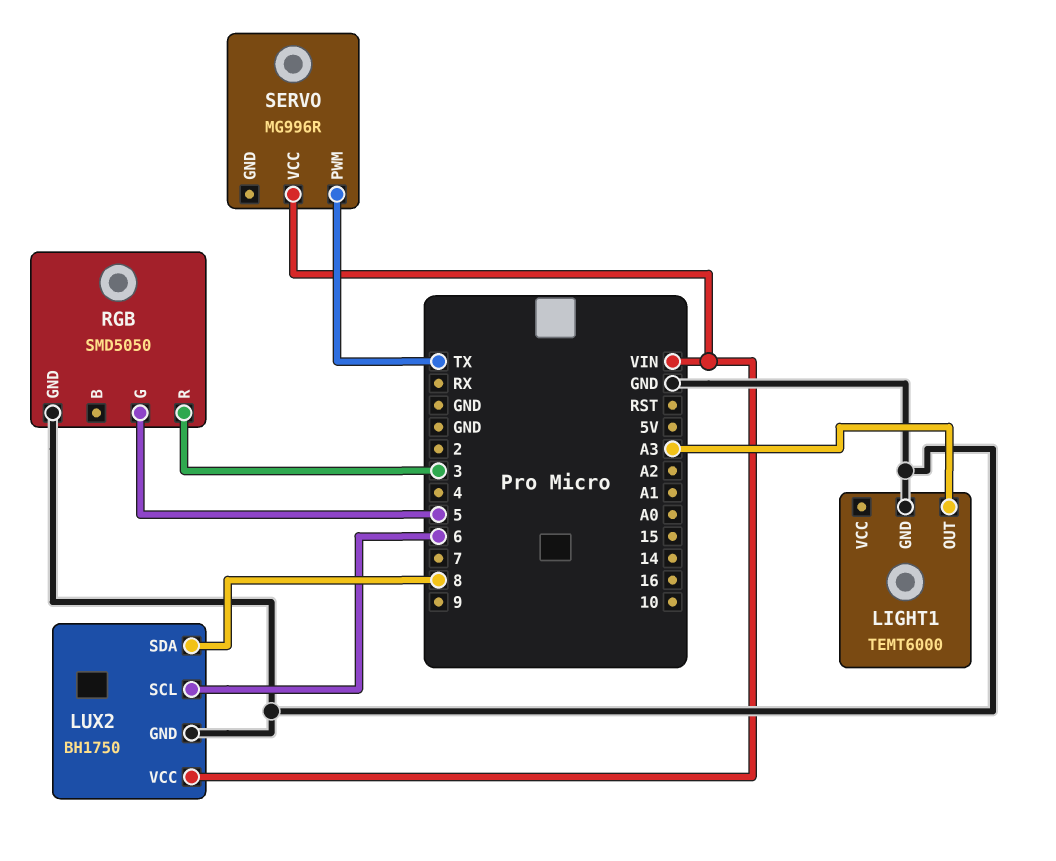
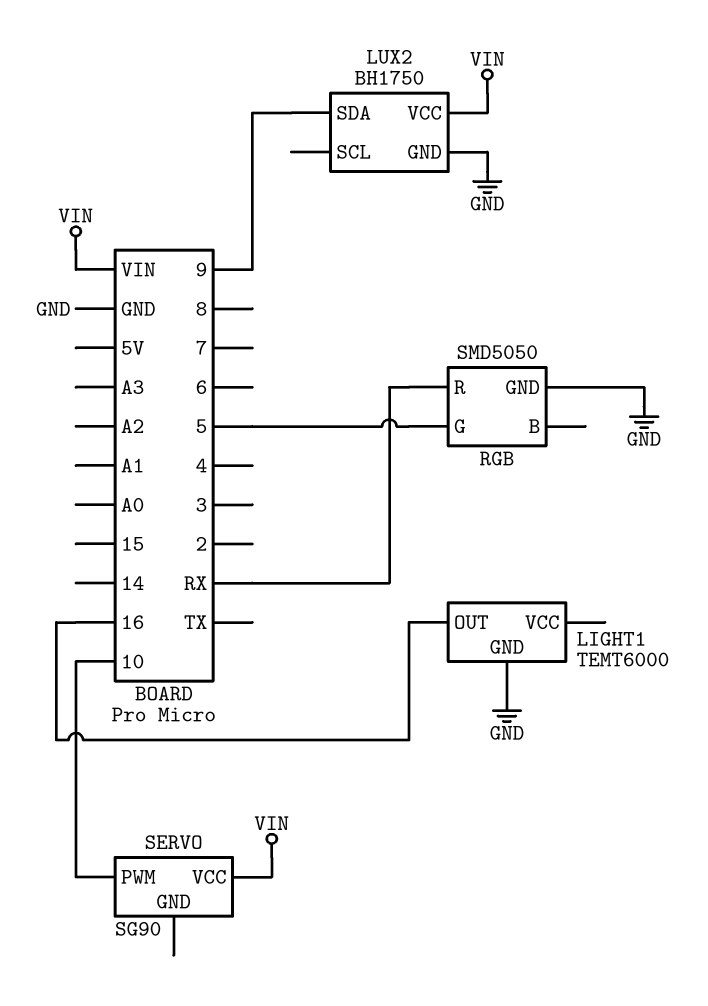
LIGHT1 pin OUT: A3 -> 16
LUX2 pin SCL: 6 -> none
LUX2 pin SDA: 8 -> 9
RGB pin R: 3 -> RX
SERVO: MG996R -> SG90
SERVO pin PWM: TX -> 10

